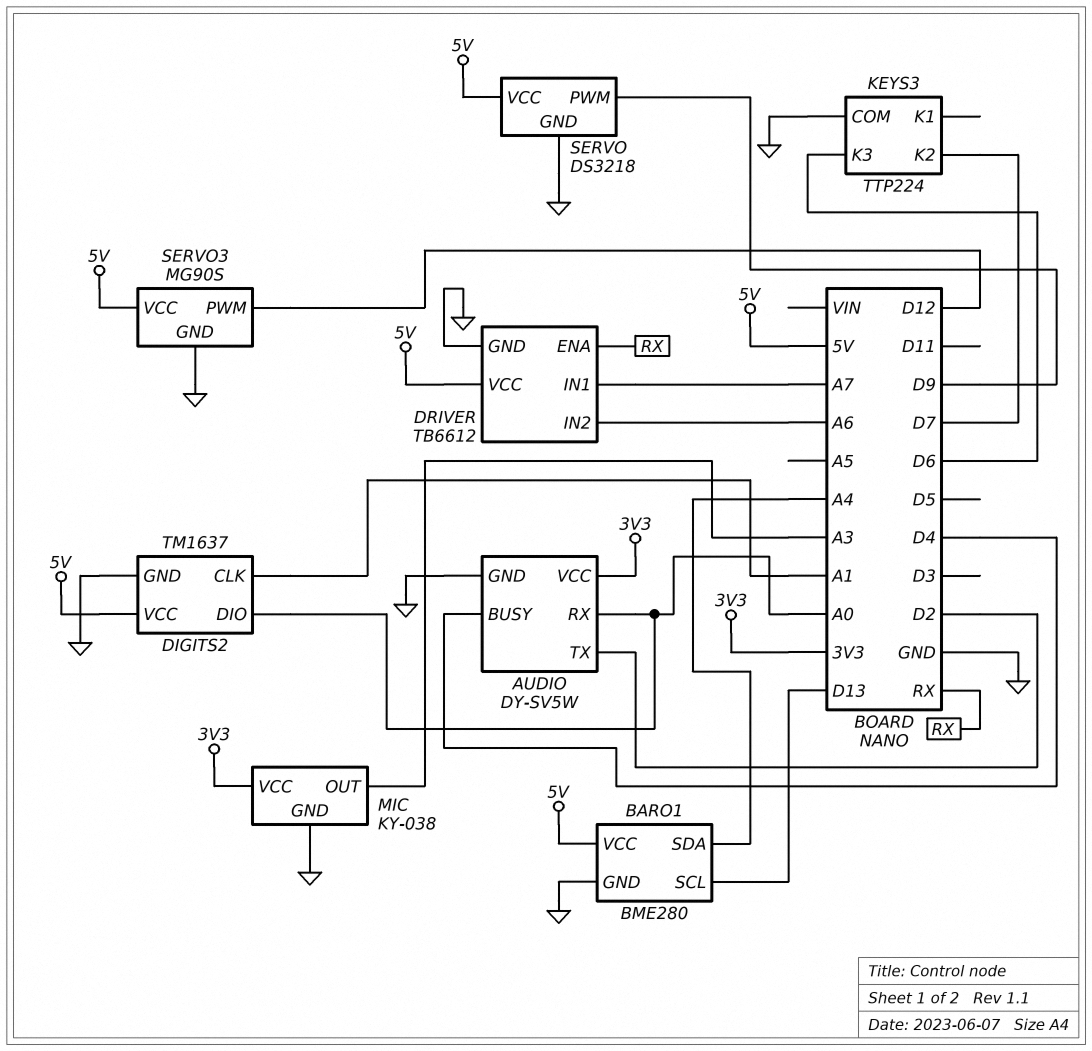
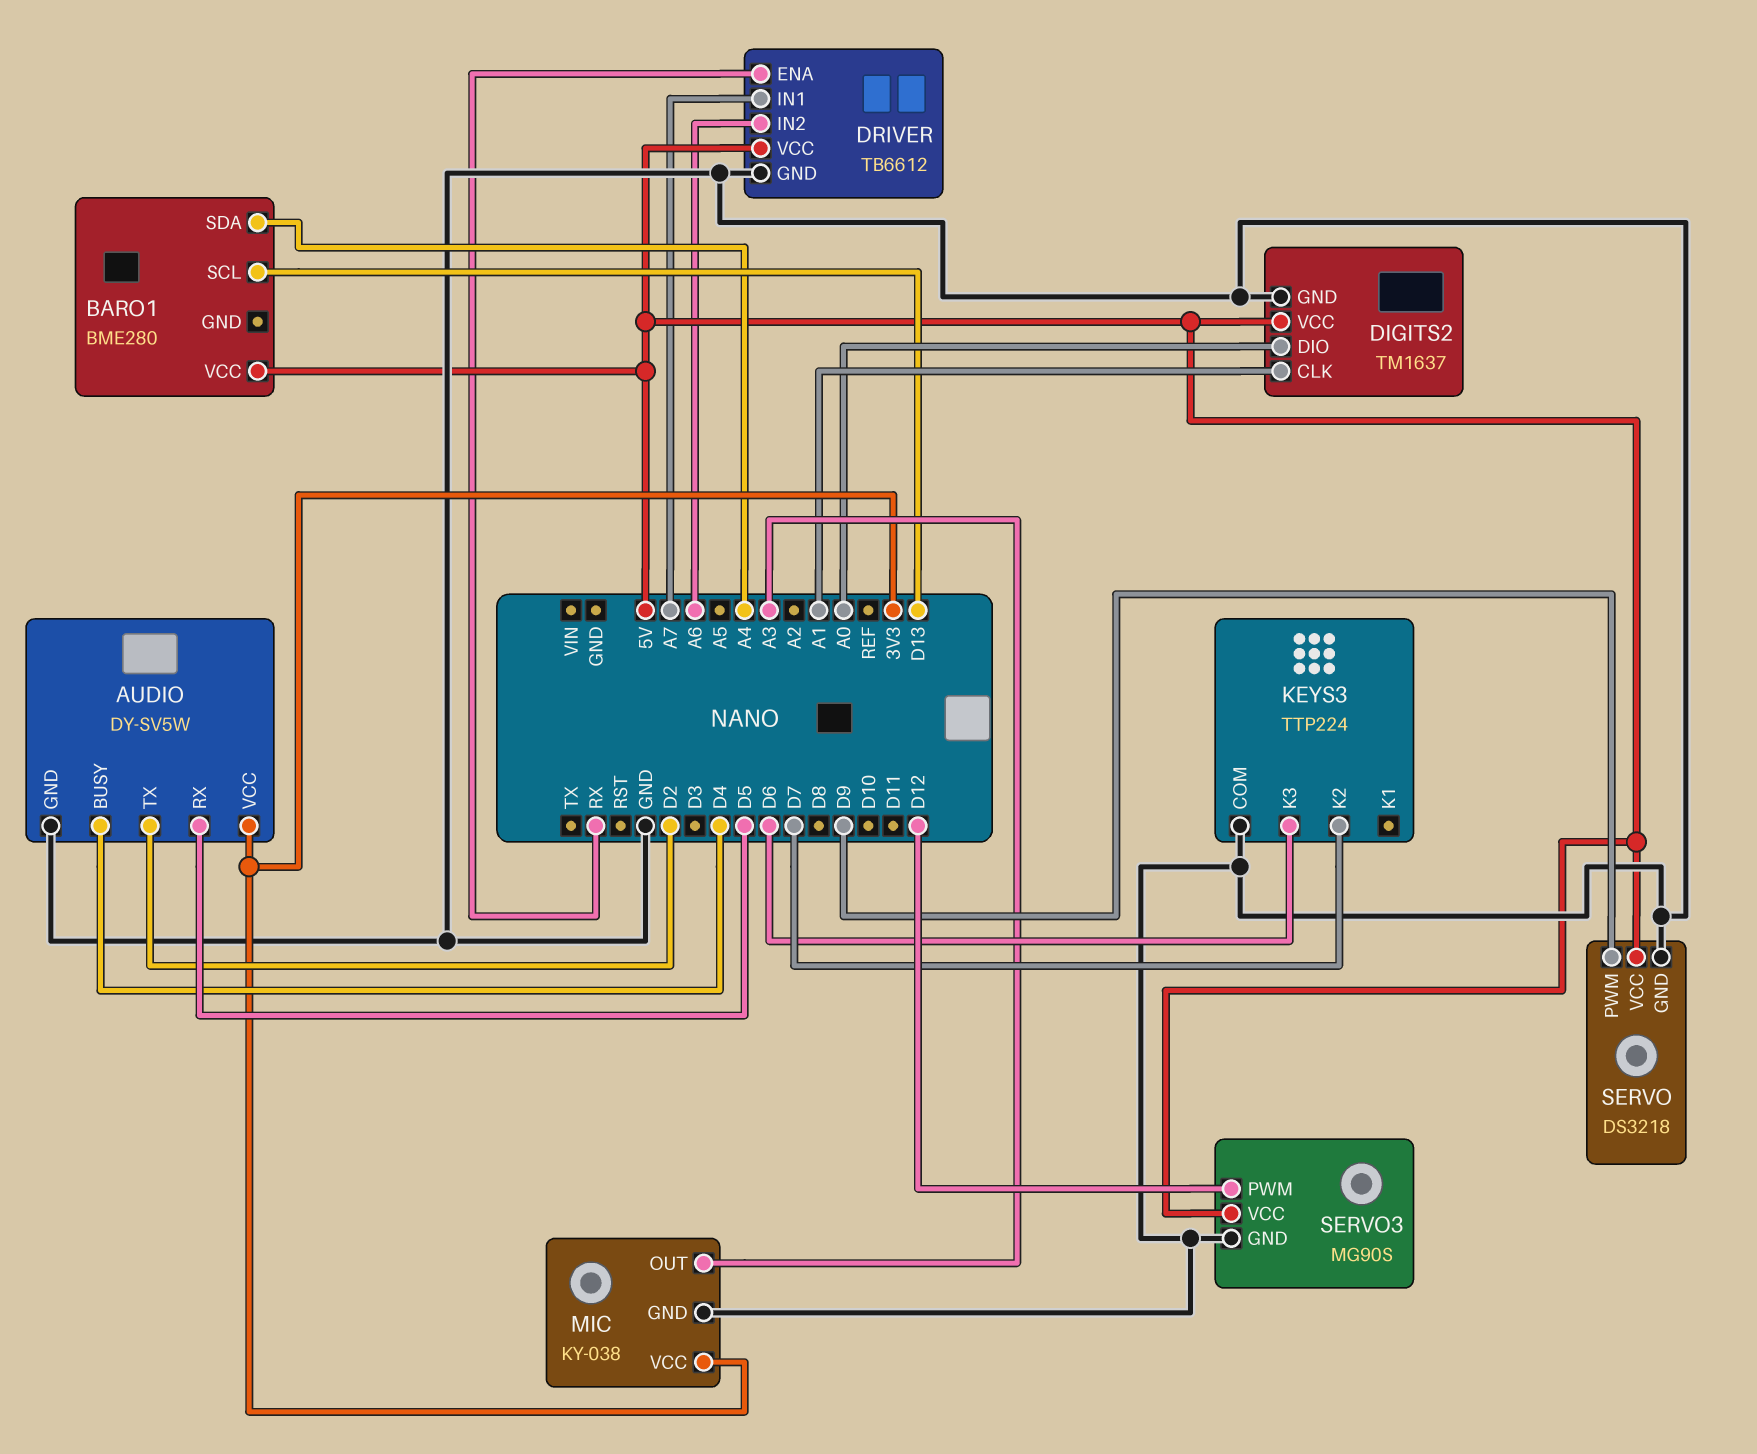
AUDIO pin RX: A0 -> D5
BARO1 pin GND: GND -> none

